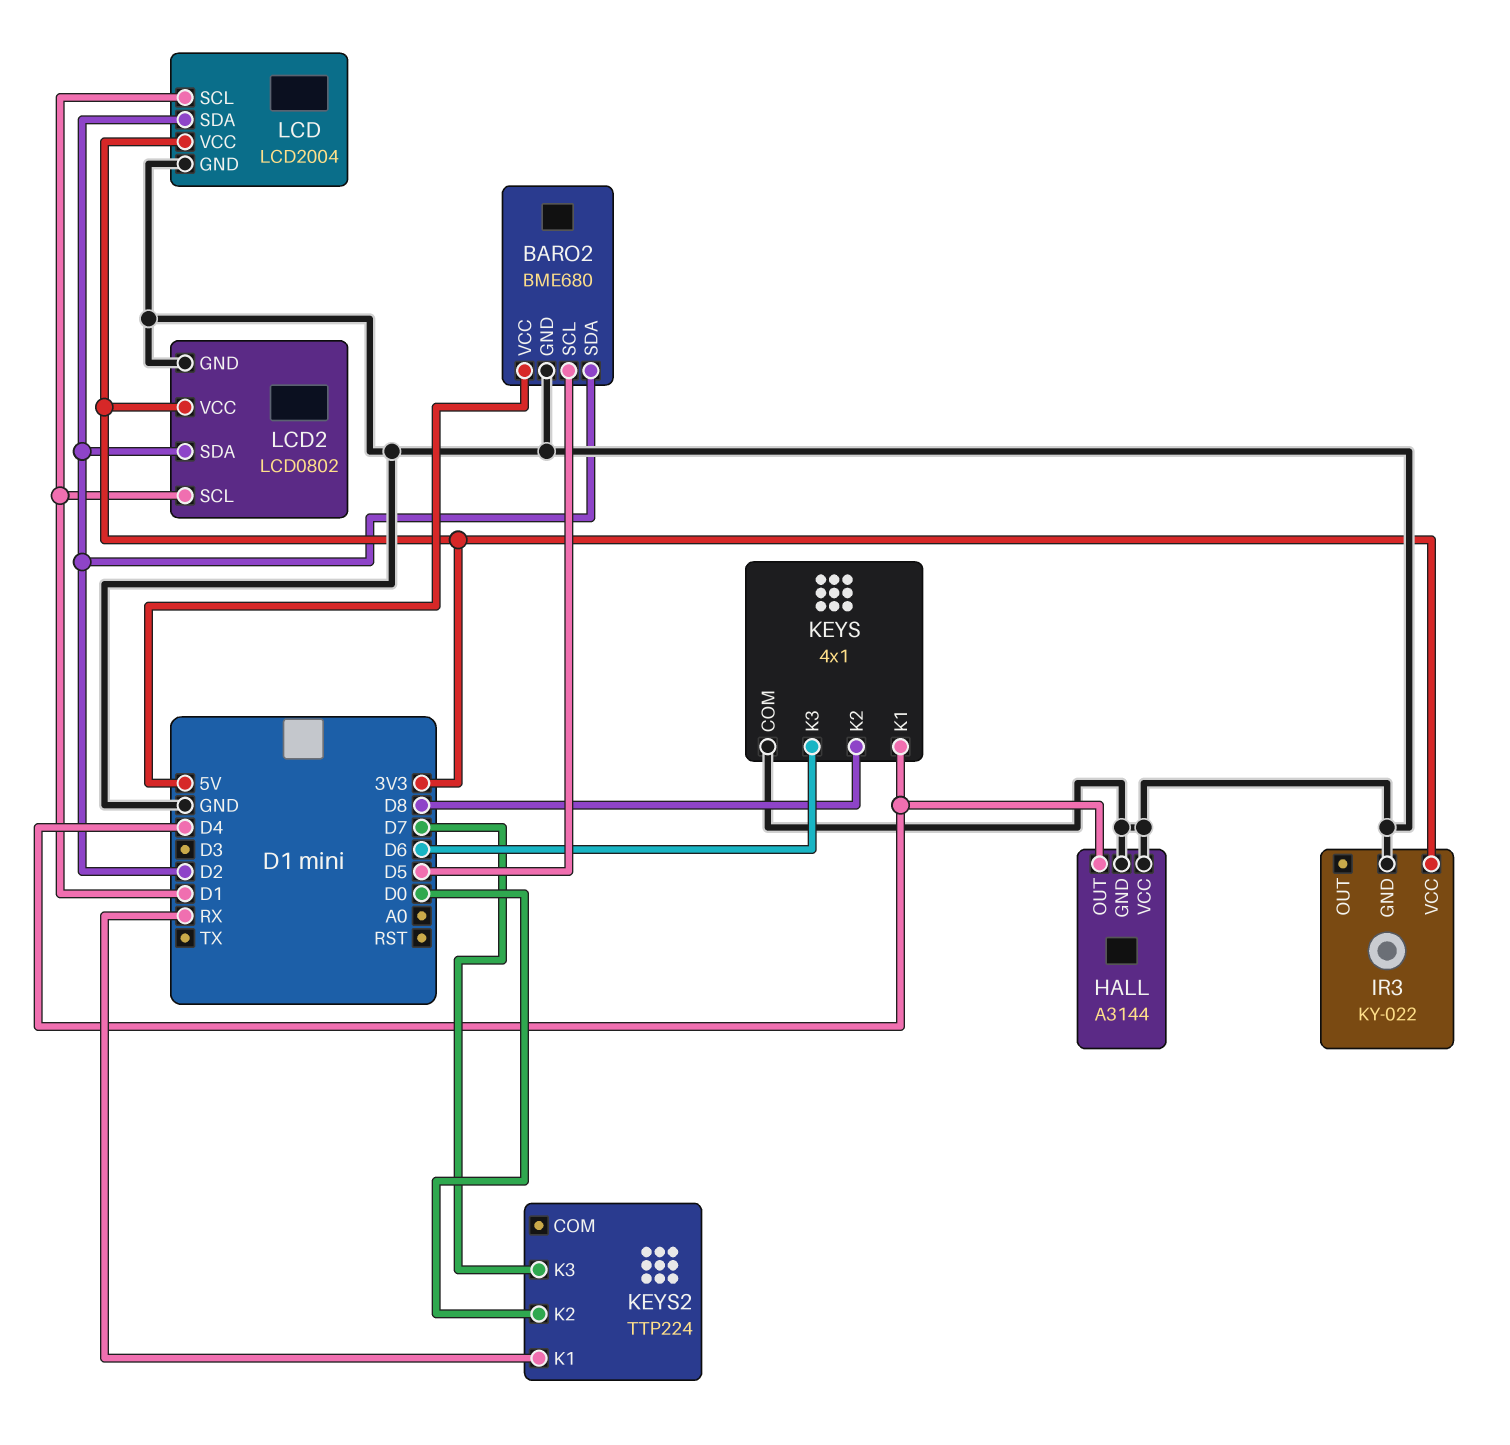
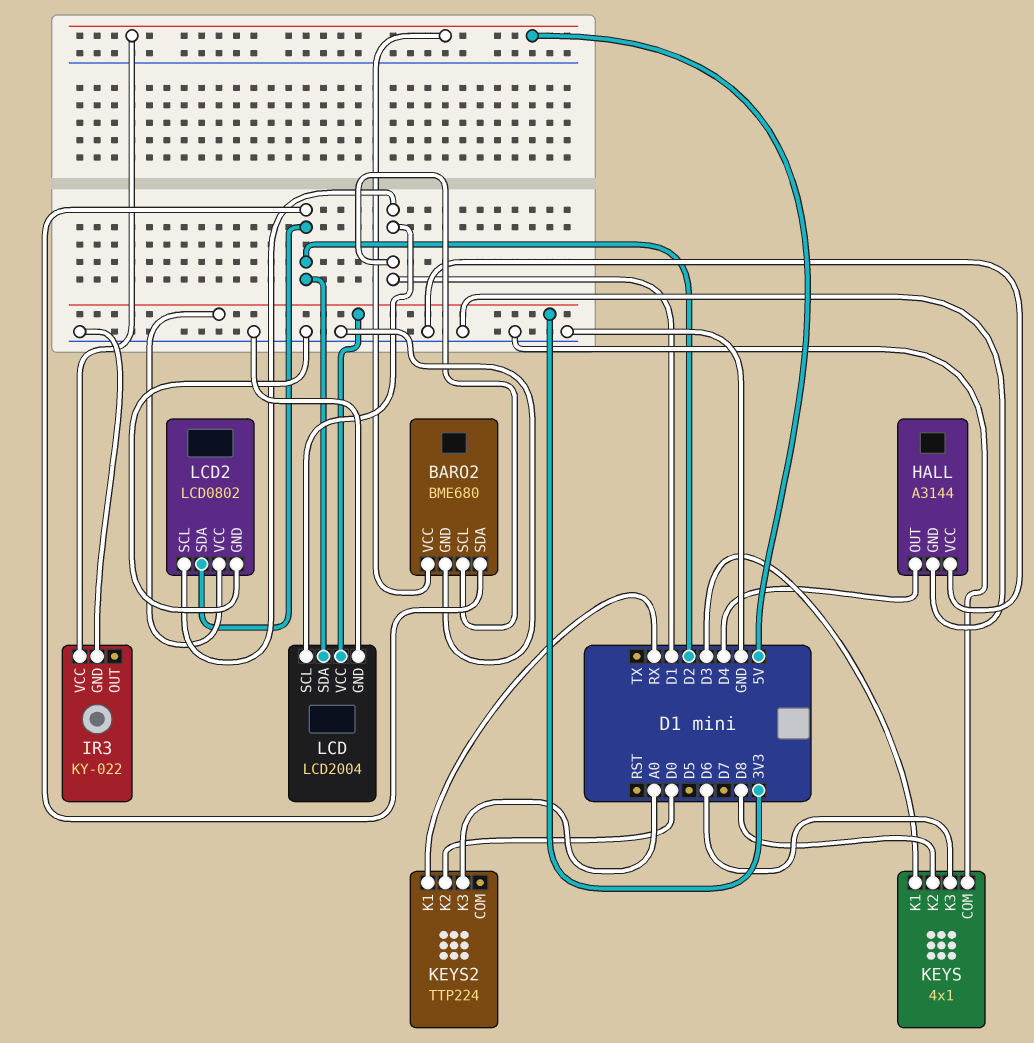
BARO2 pin SCL: D5 -> D1
IR3 pin VCC: 3V3 -> 5V
KEYS pin K1: D4 -> D3
KEYS2 pin K3: D7 -> A0

